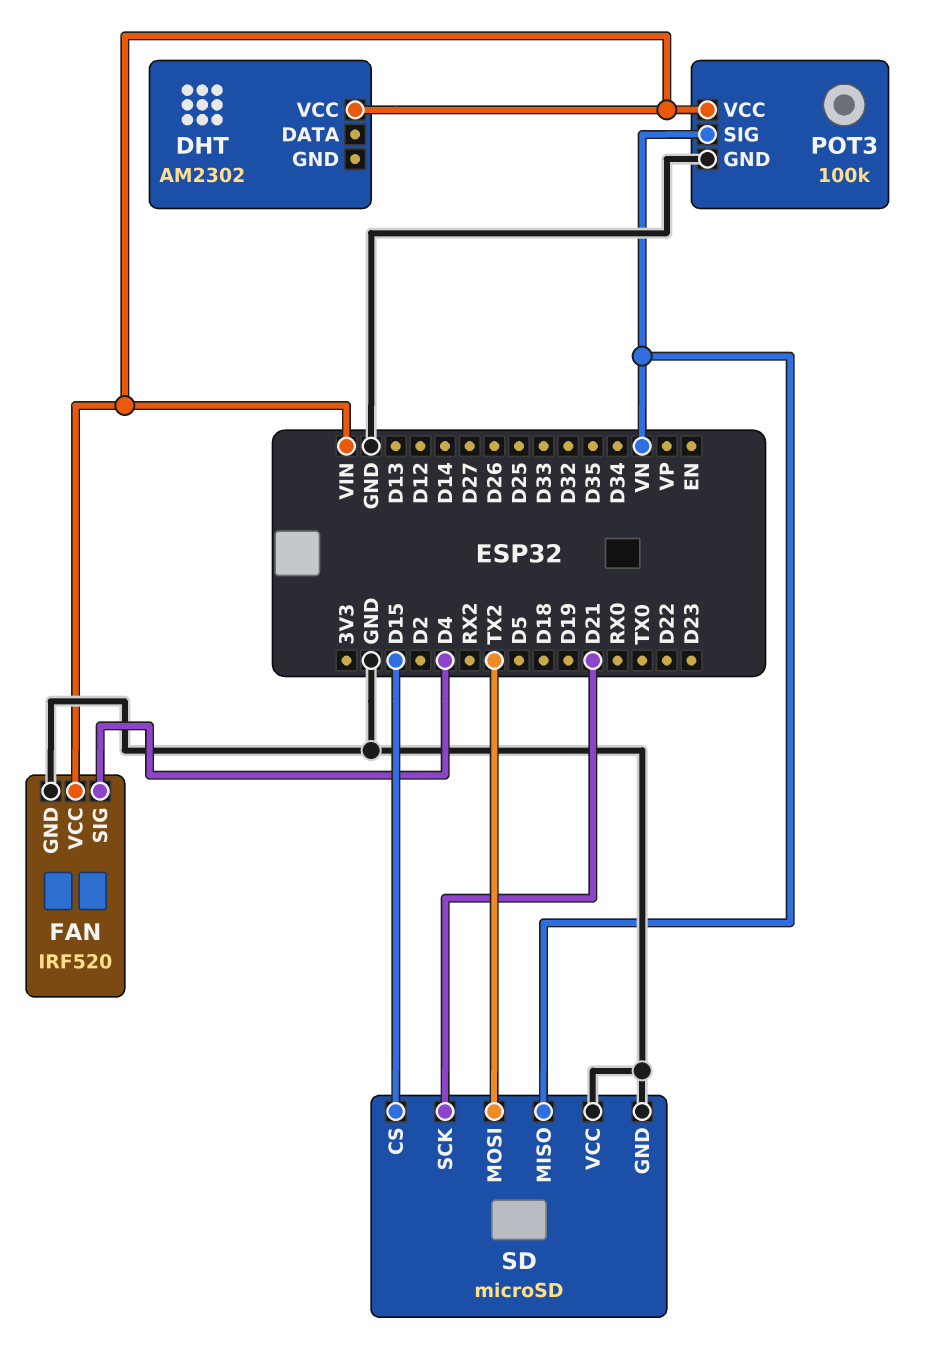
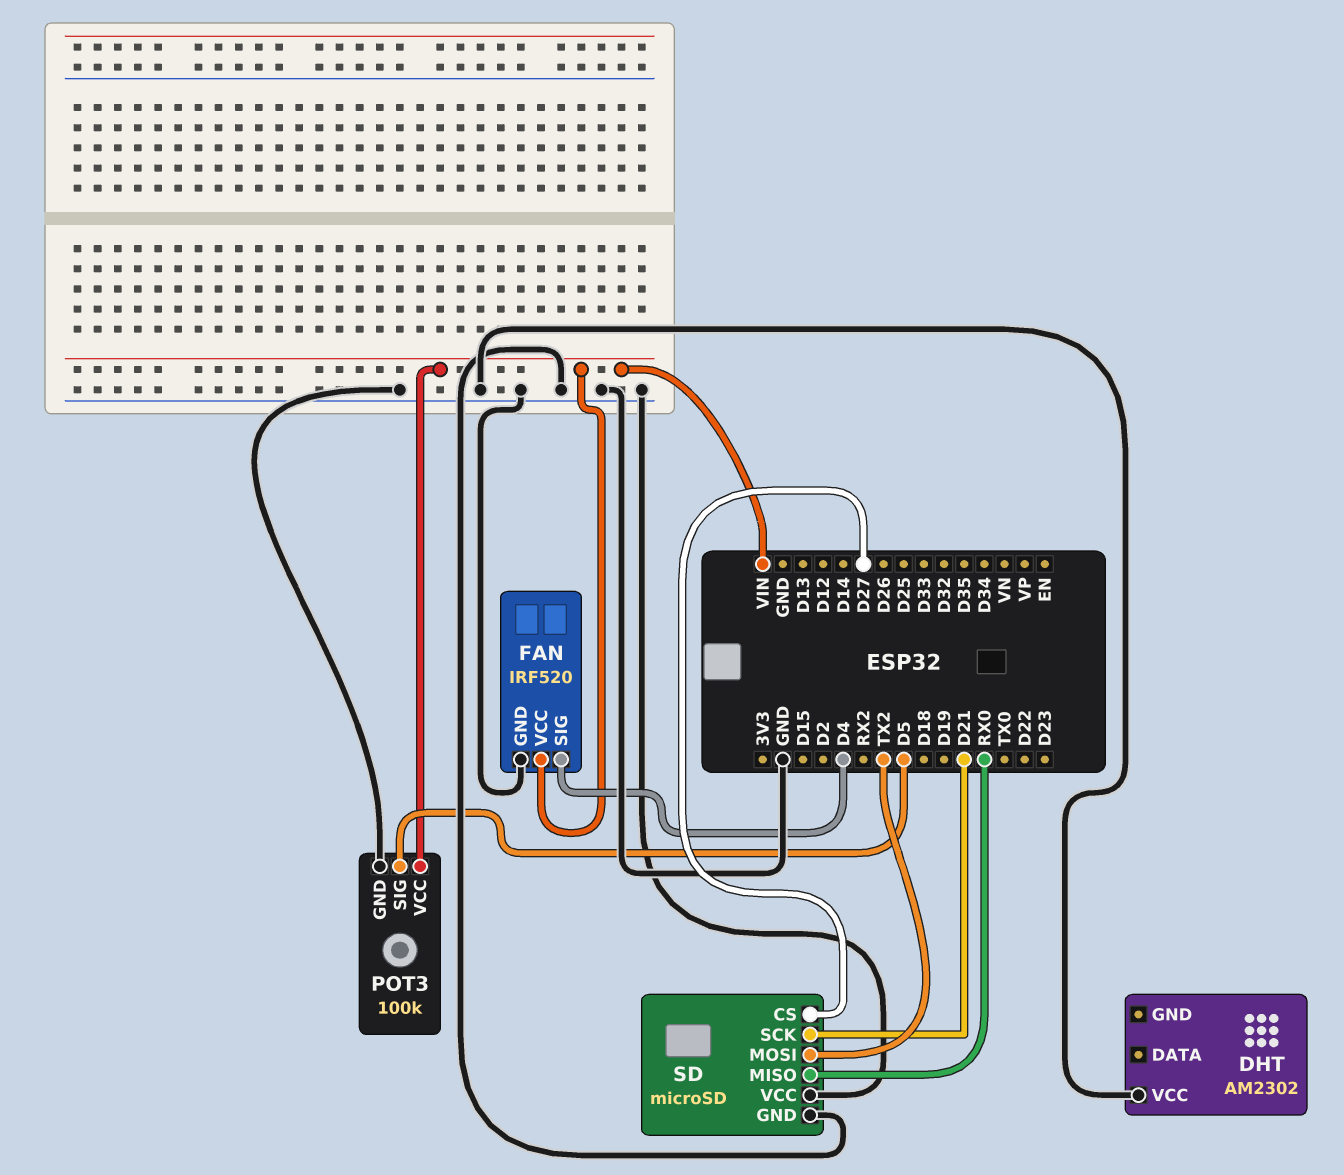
DHT pin VCC: VIN -> GND
POT3 pin SIG: VN -> D5
SD pin CS: D15 -> D27
SD pin MISO: VN -> RX0

